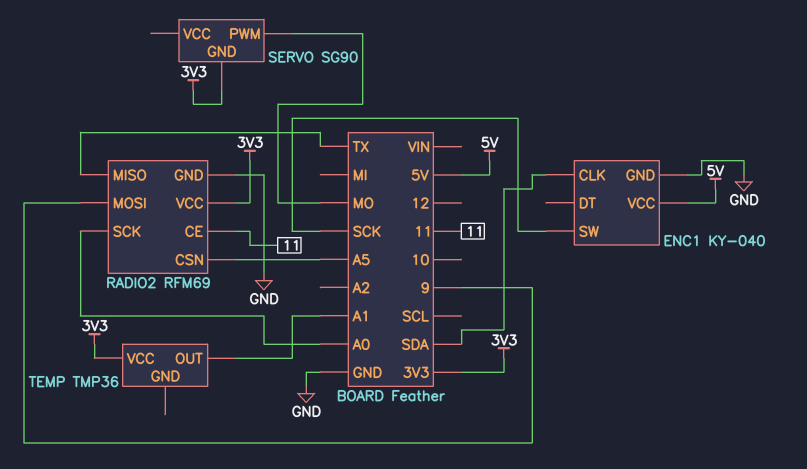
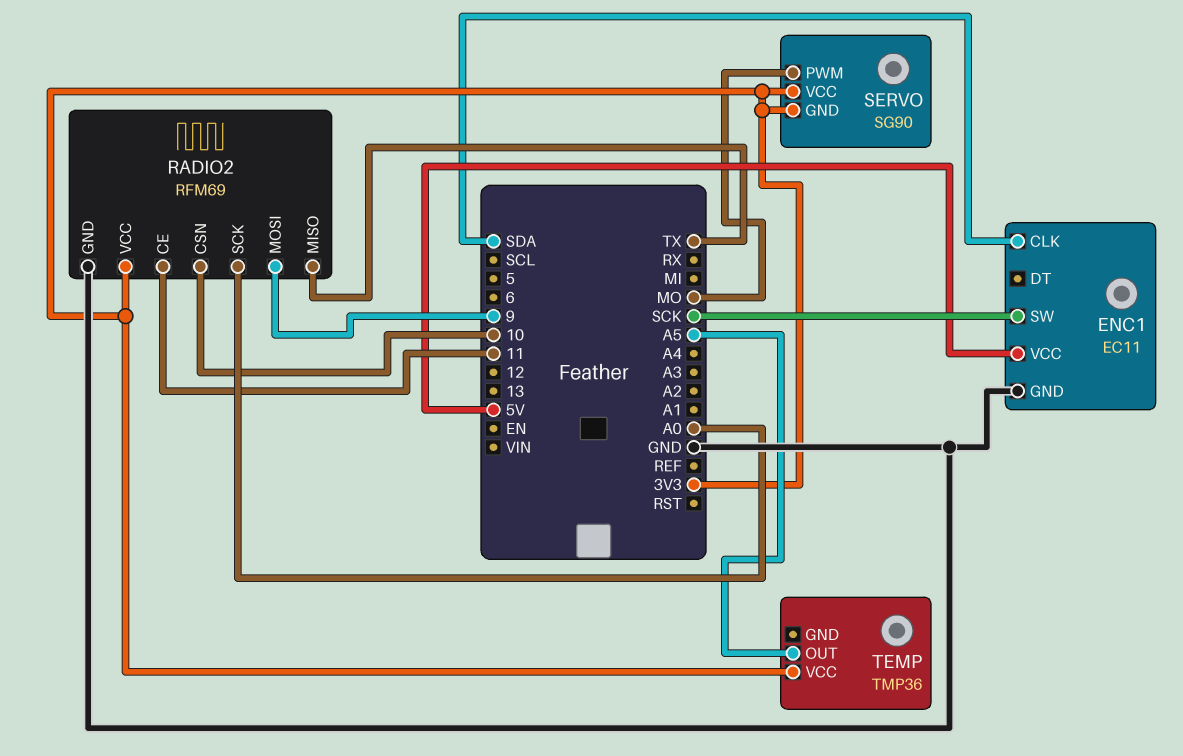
ENC1: KY-040 -> EC11
RADIO2 pin CSN: A5 -> 10
SERVO pin VCC: none -> 3V3
TEMP pin OUT: A1 -> A5

